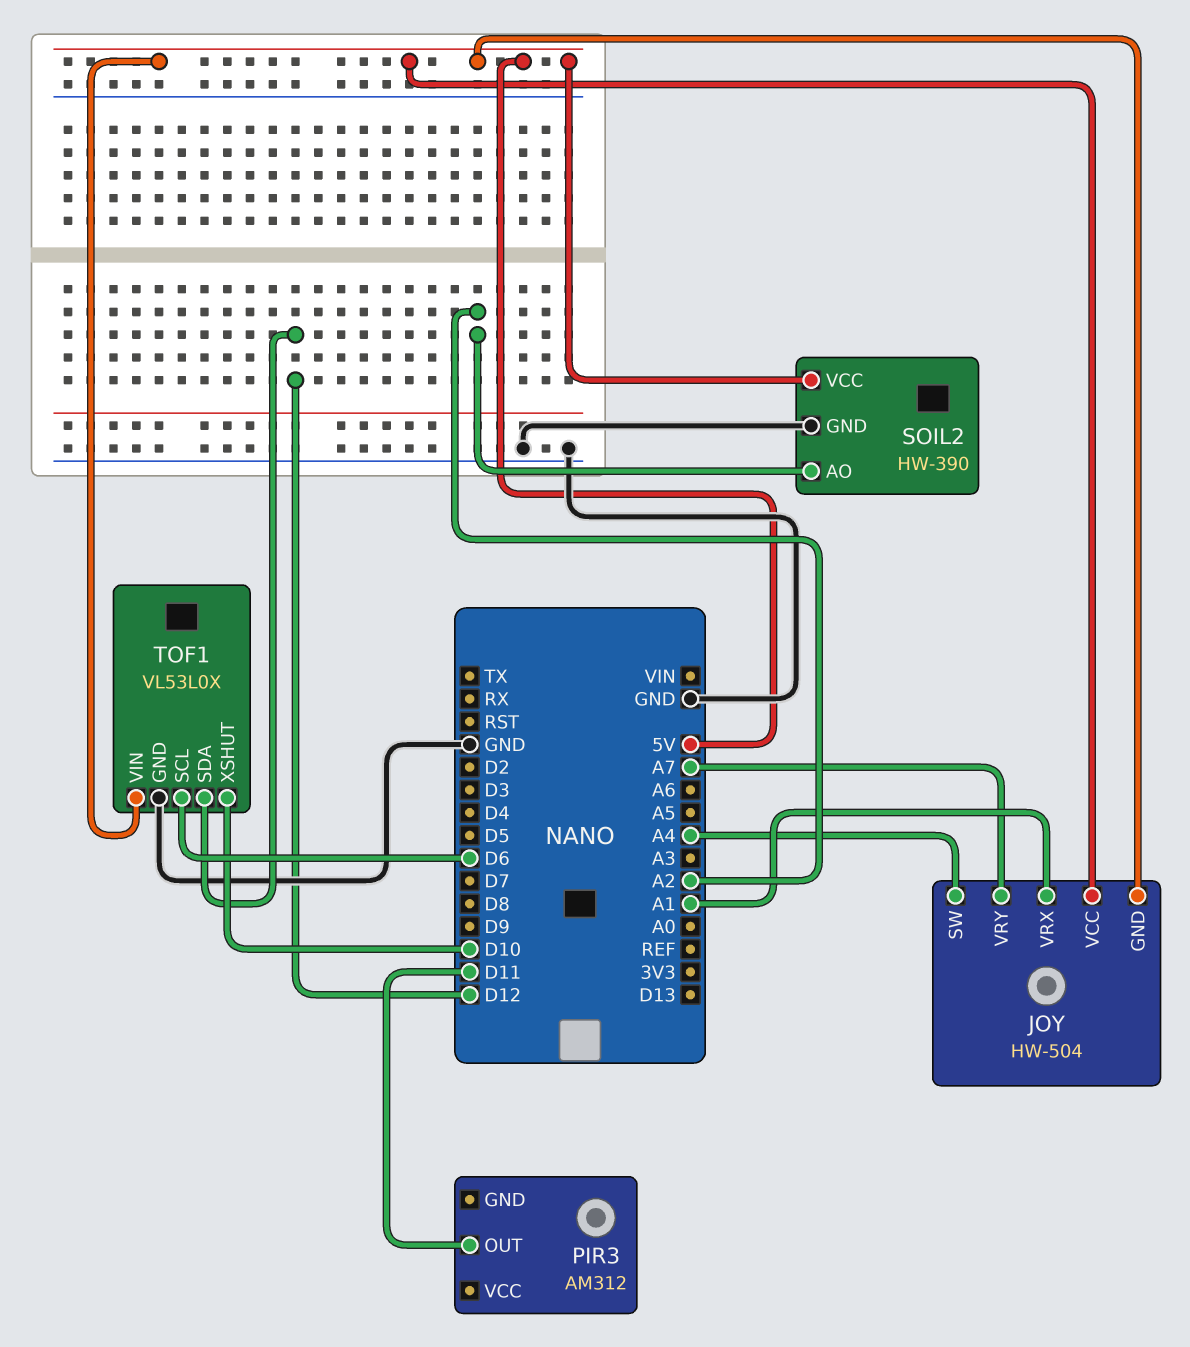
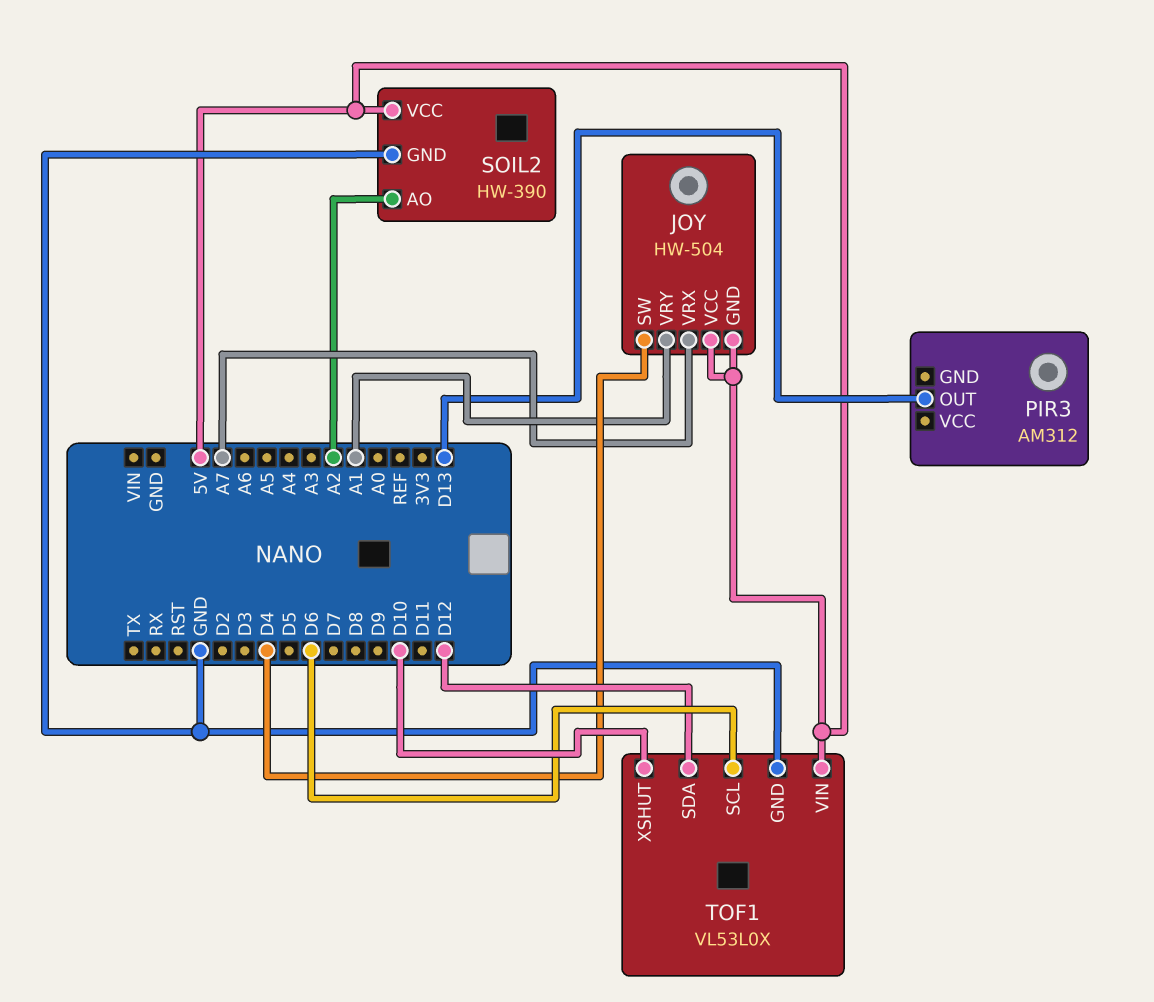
JOY pin SW: A4 -> D4
JOY pin VRX: A1 -> A7
JOY pin VRY: A7 -> A1
PIR3 pin OUT: D11 -> D13

